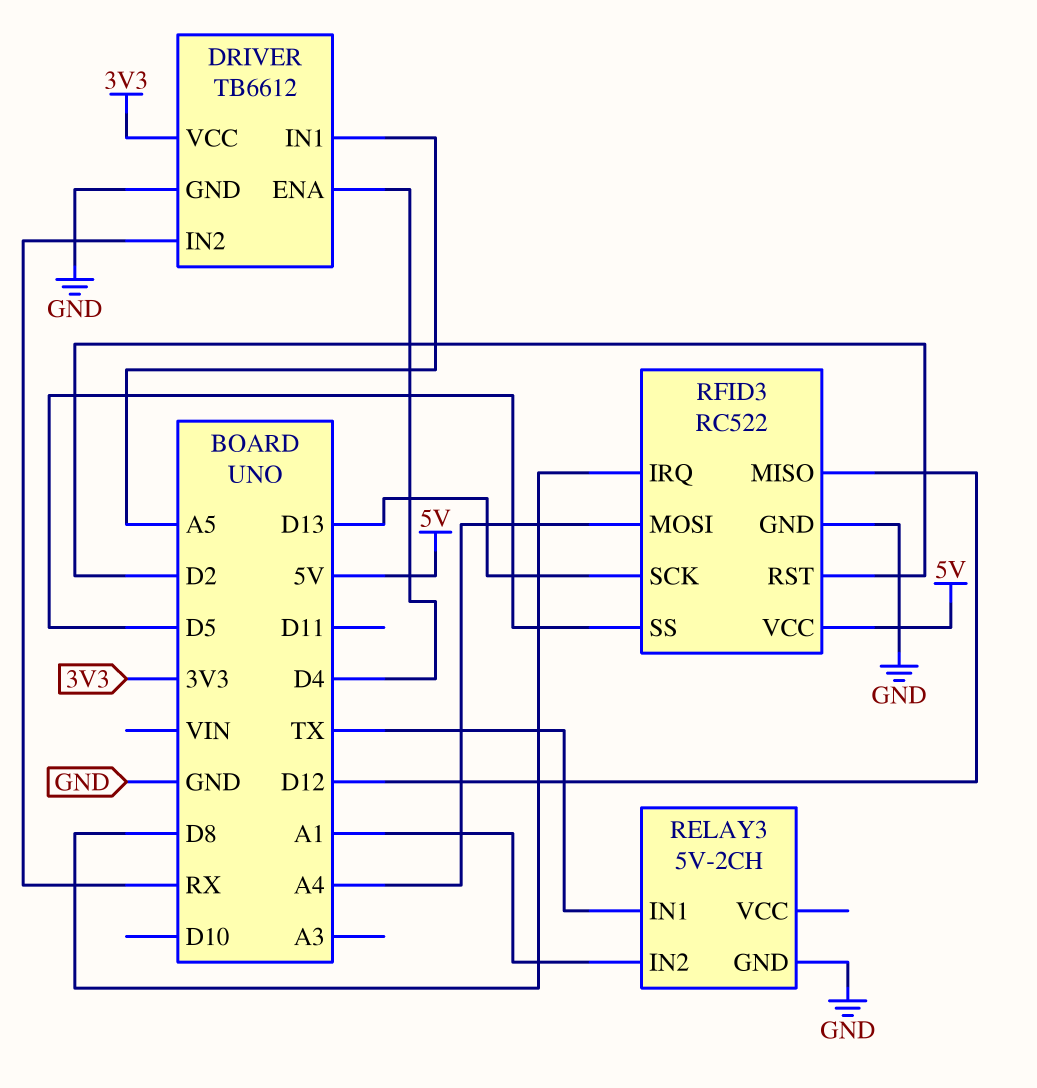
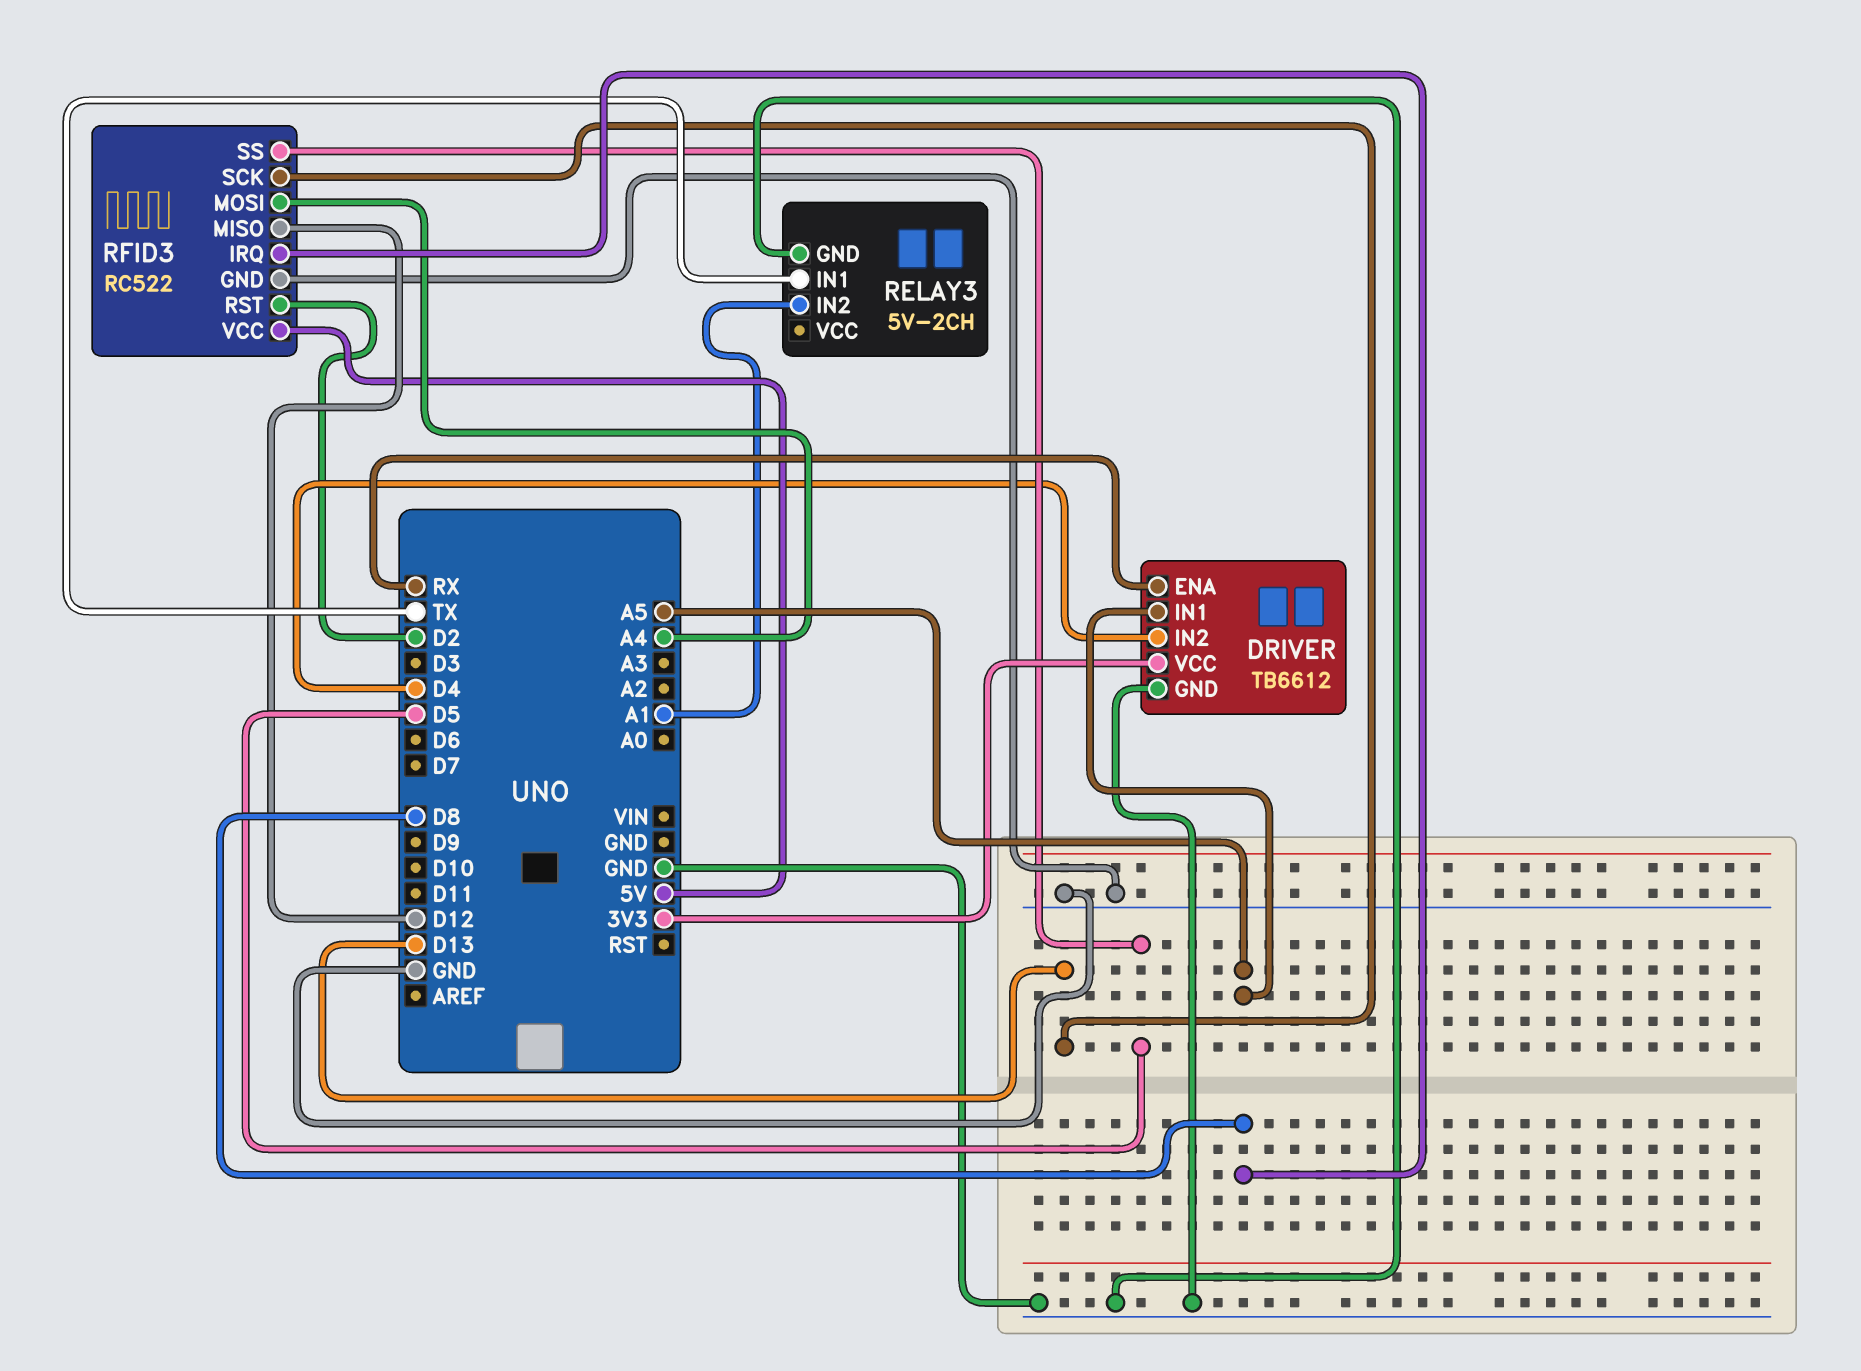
DRIVER pin ENA: D4 -> RX
DRIVER pin IN2: RX -> D4

